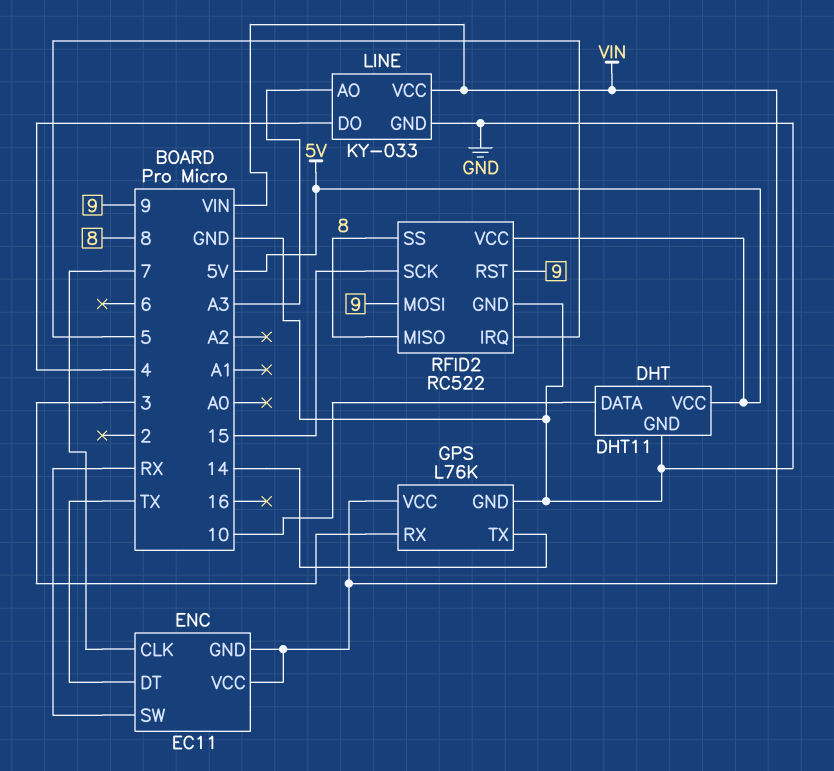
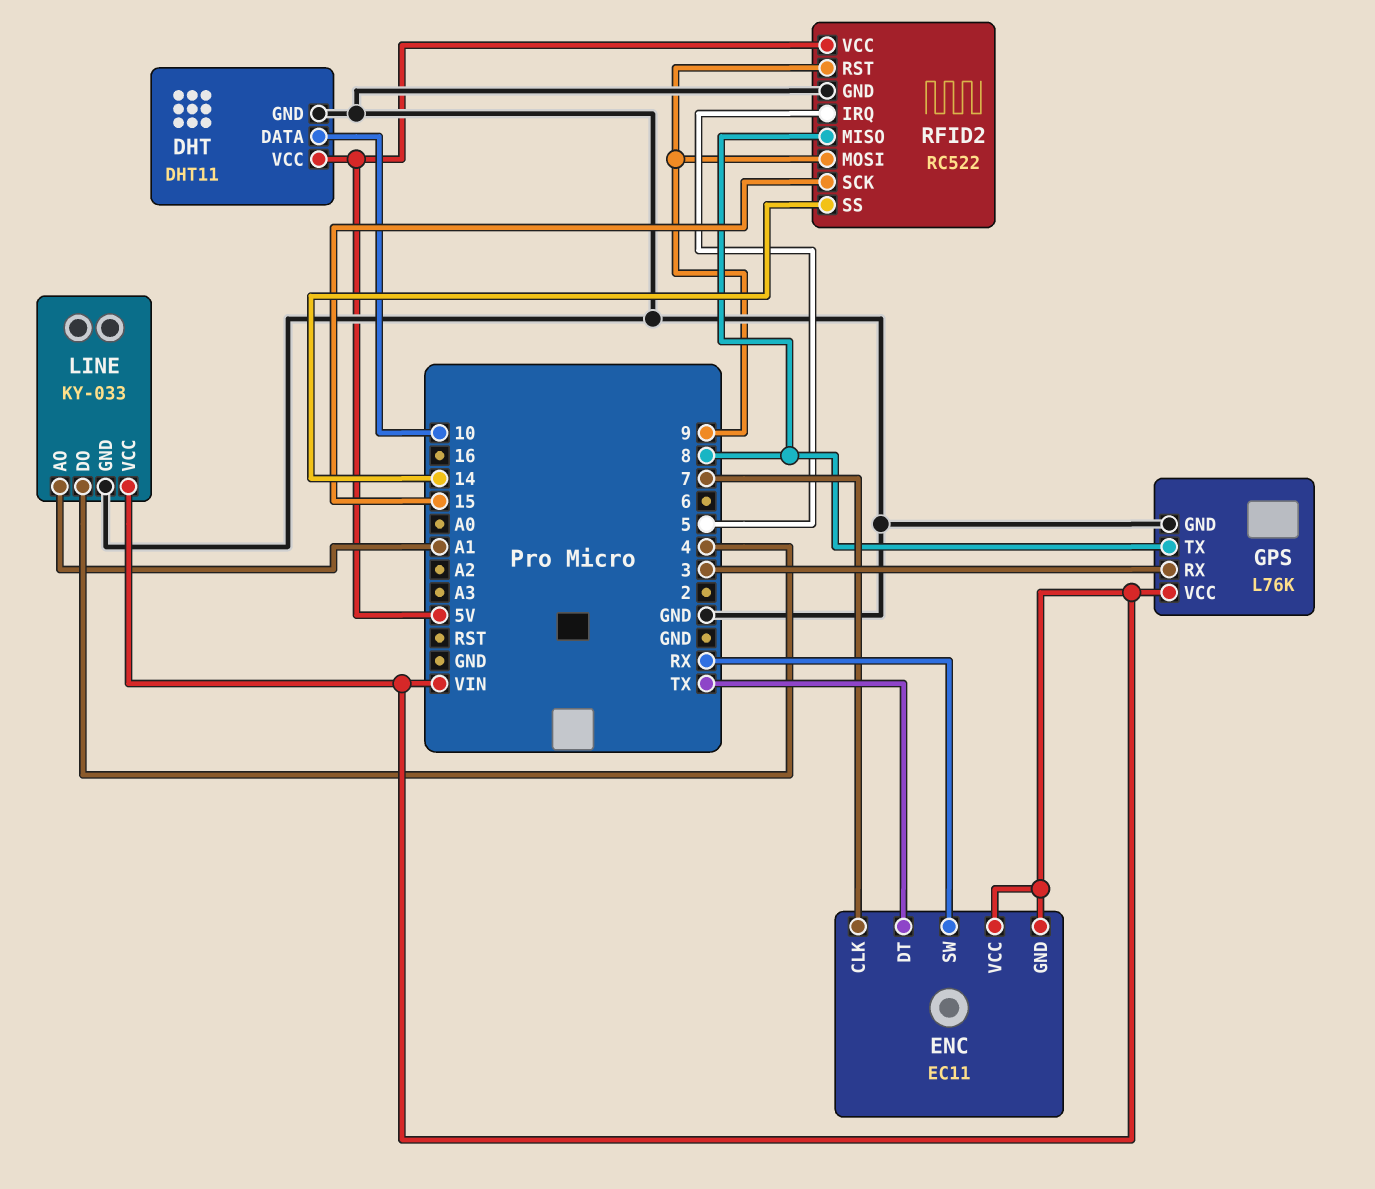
GPS pin TX: 14 -> 8
LINE pin AO: A3 -> A1
RFID2 pin SS: 8 -> 14

